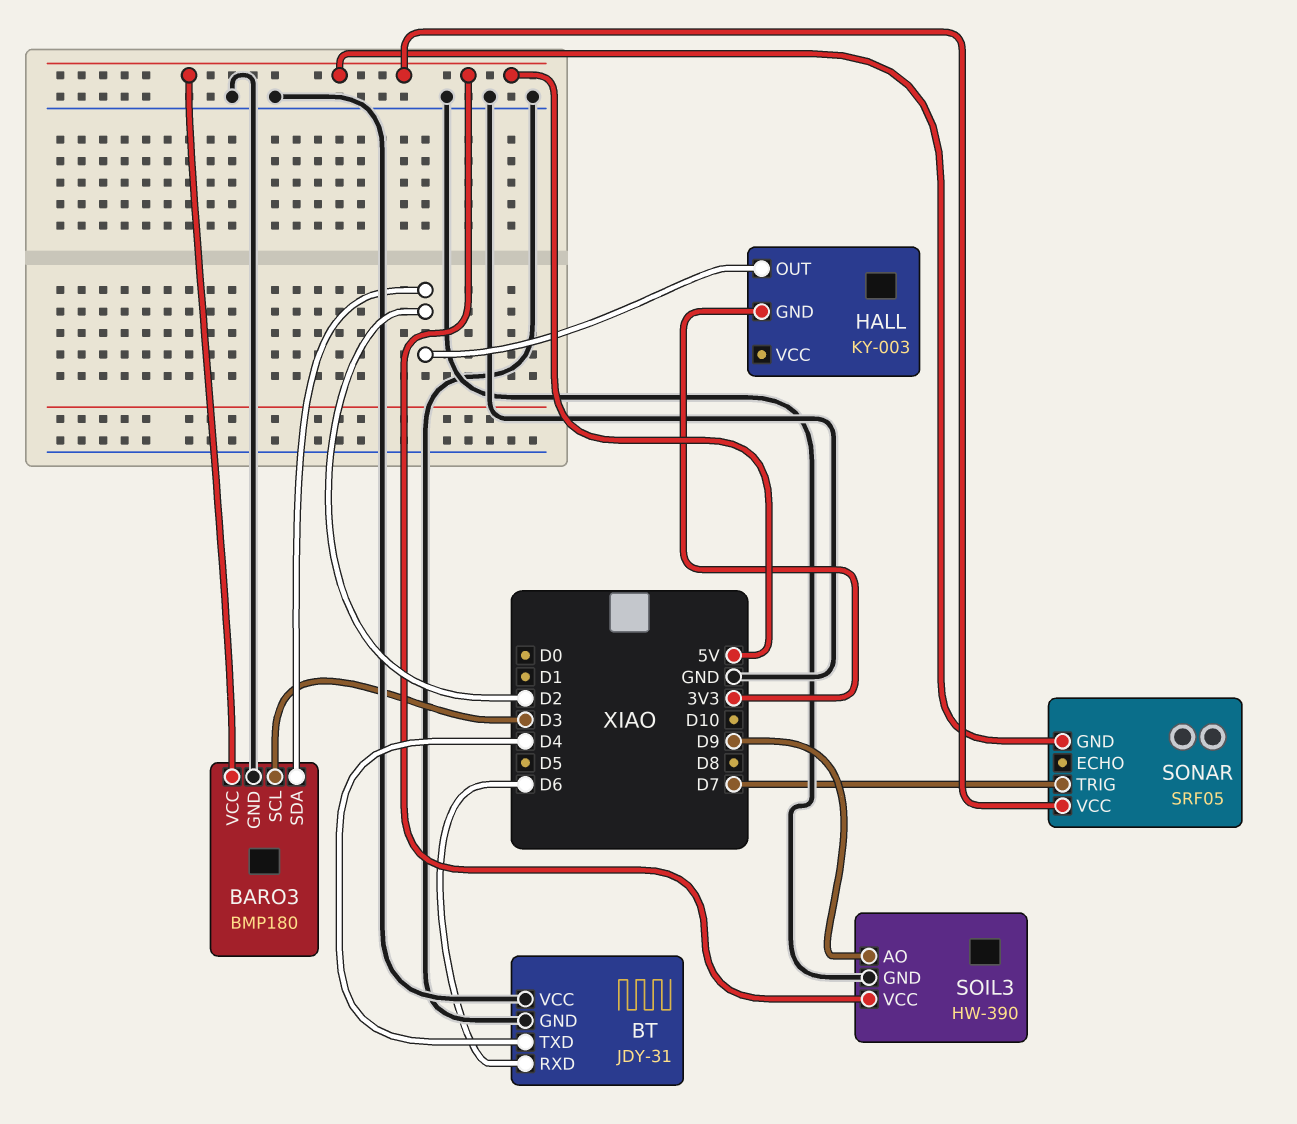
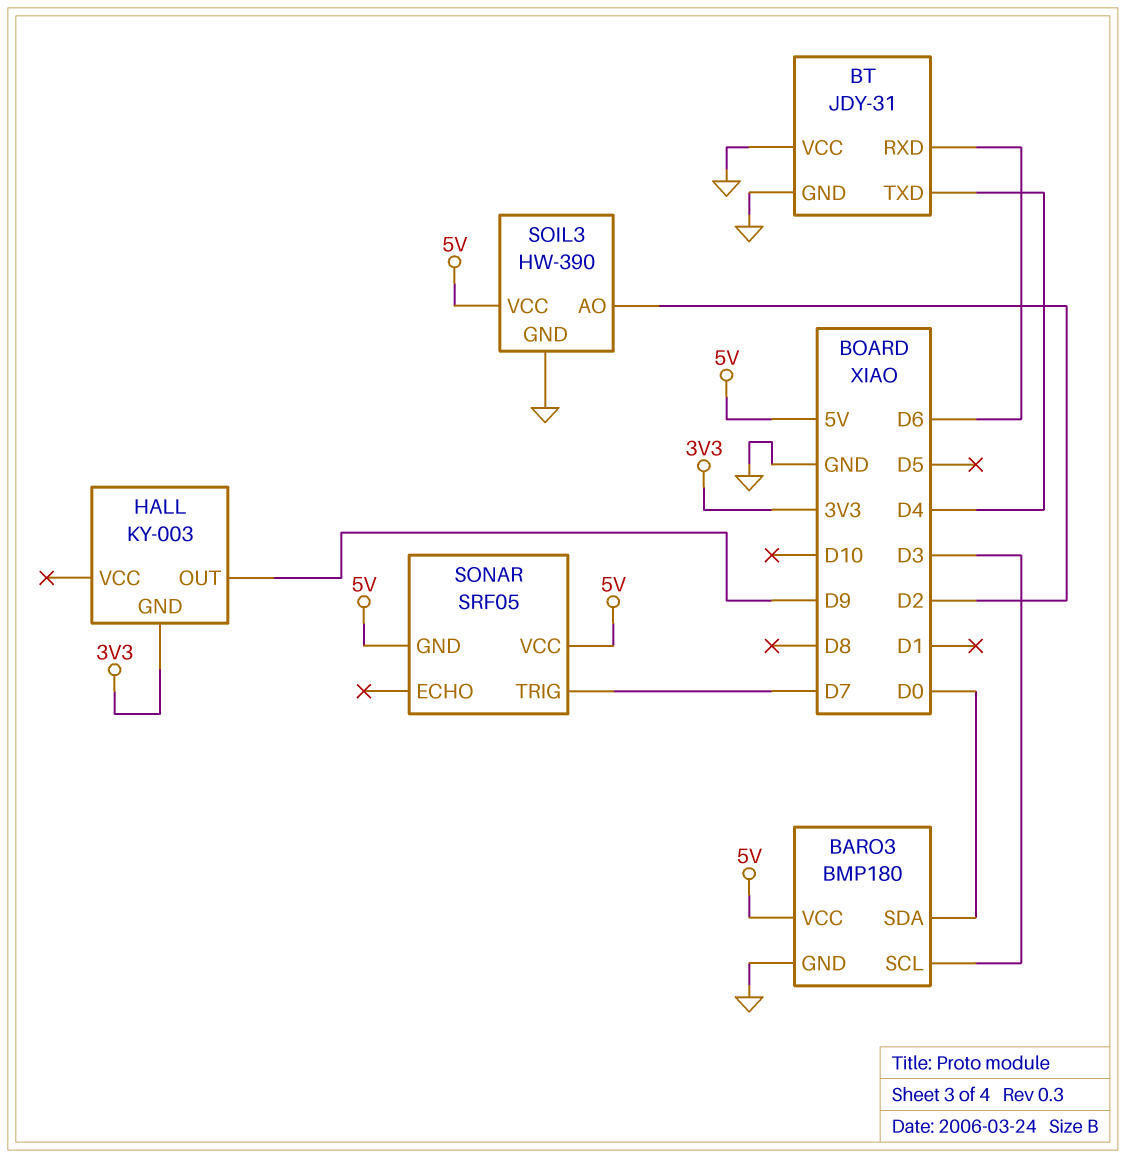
BARO3 pin SDA: D2 -> D0
HALL pin OUT: D2 -> D9
SOIL3 pin AO: D9 -> D2

